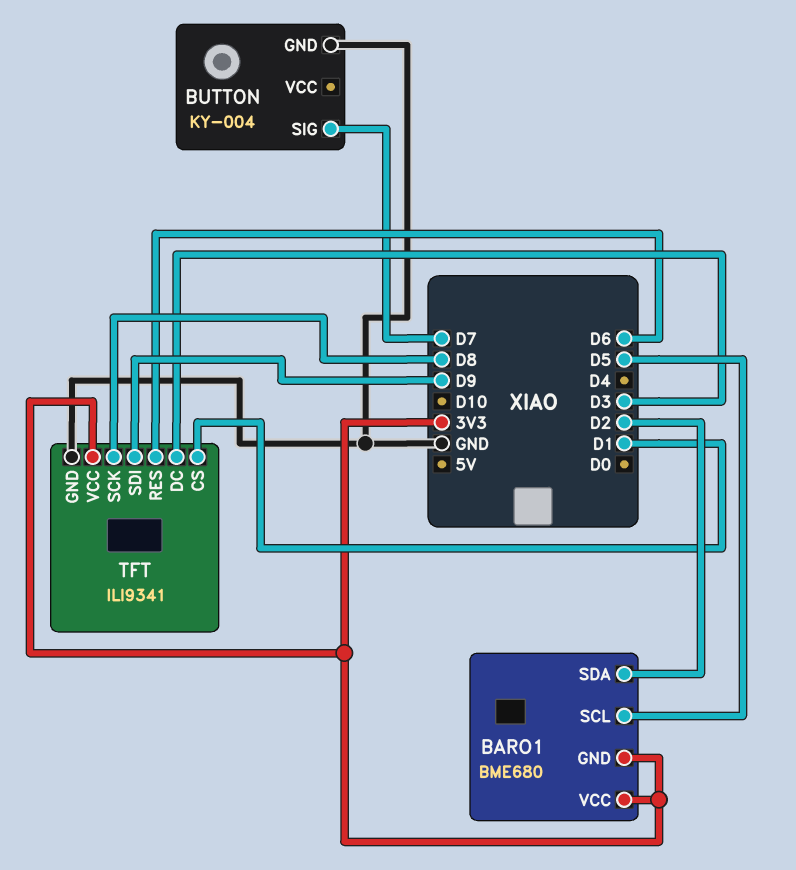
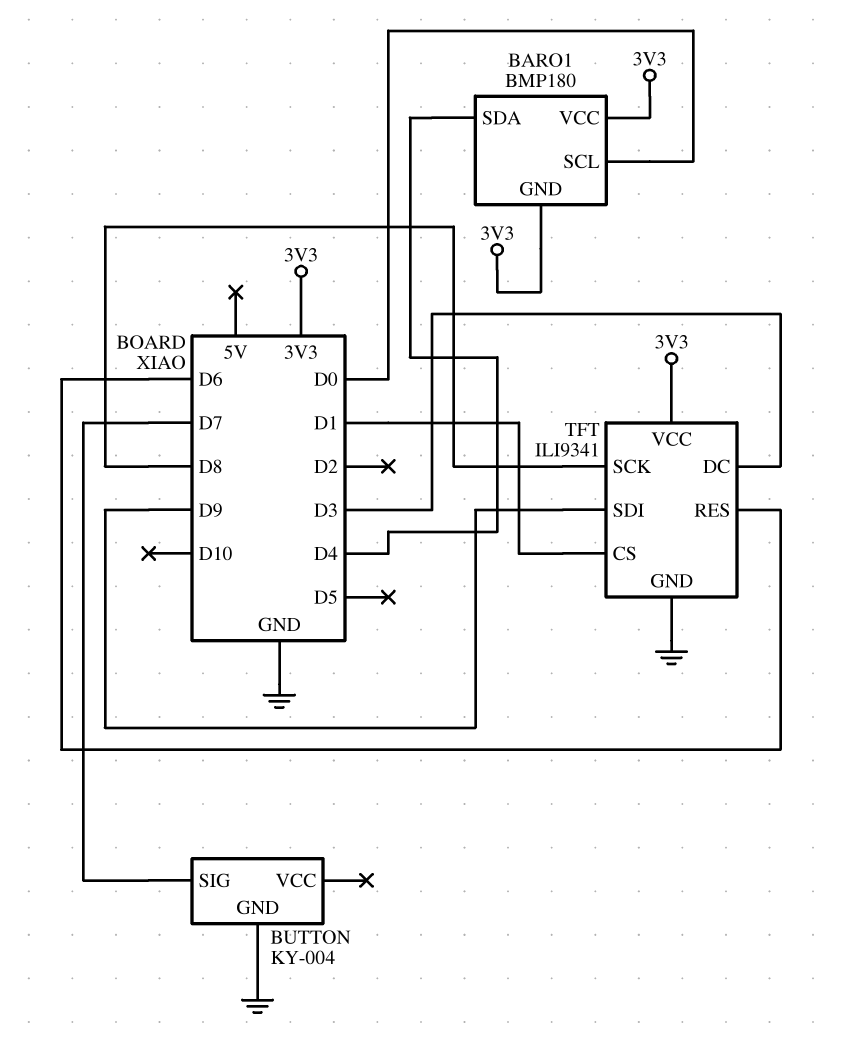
BARO1: BME680 -> BMP180
BARO1 pin SCL: D5 -> D0
BARO1 pin SDA: D2 -> D4

